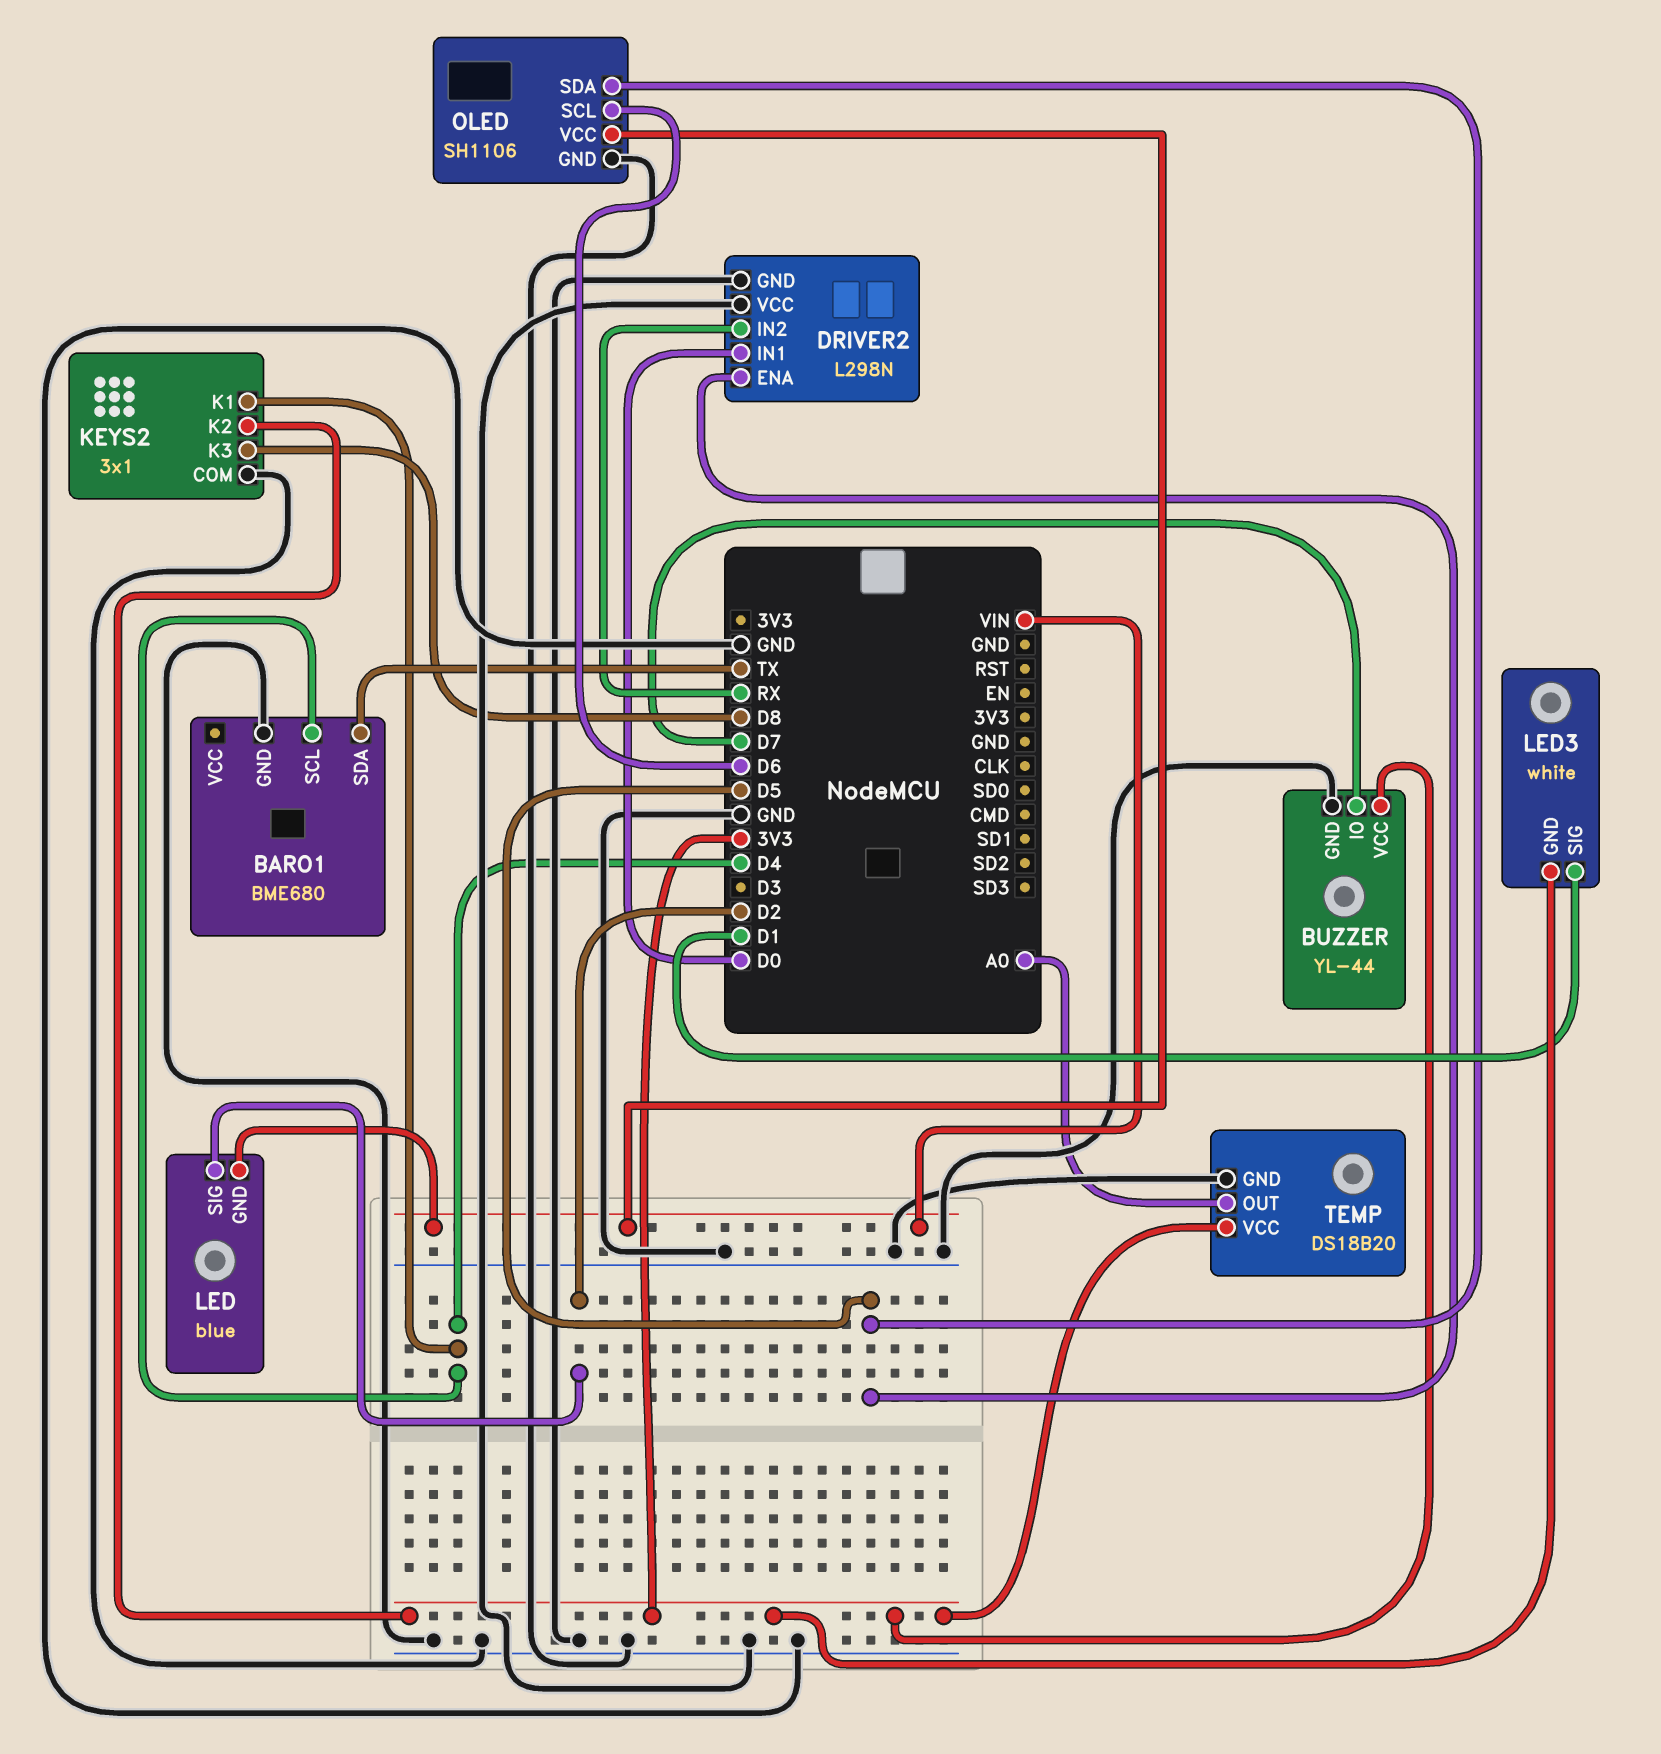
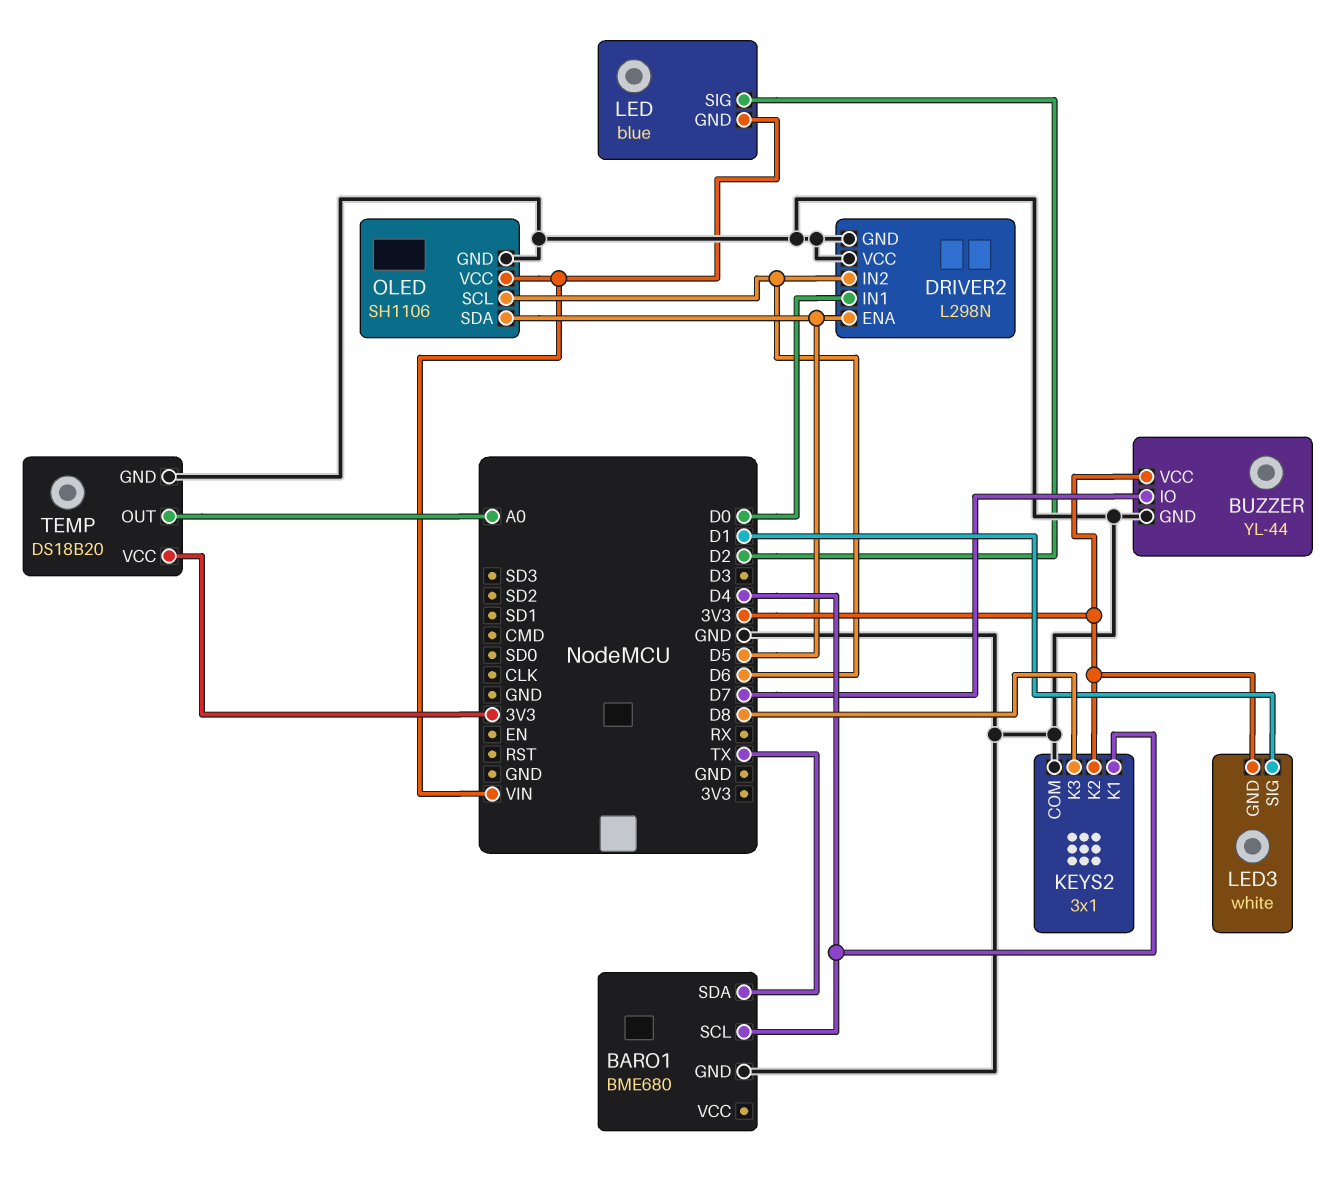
DRIVER2 pin IN2: RX -> D6

